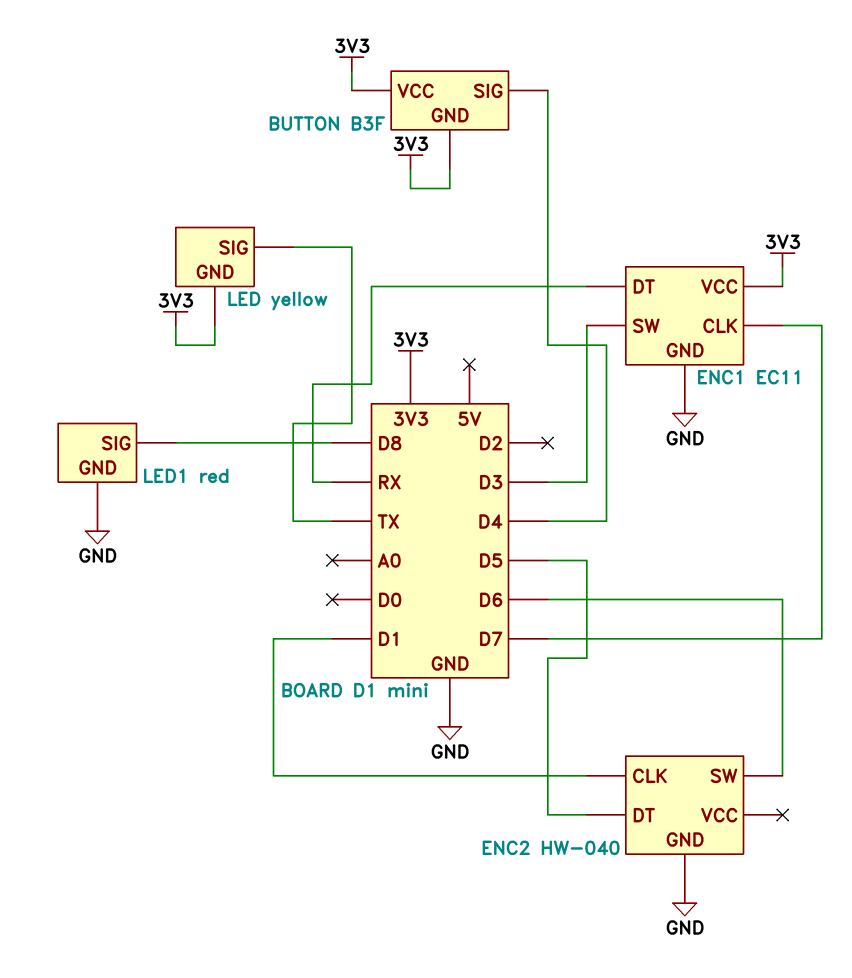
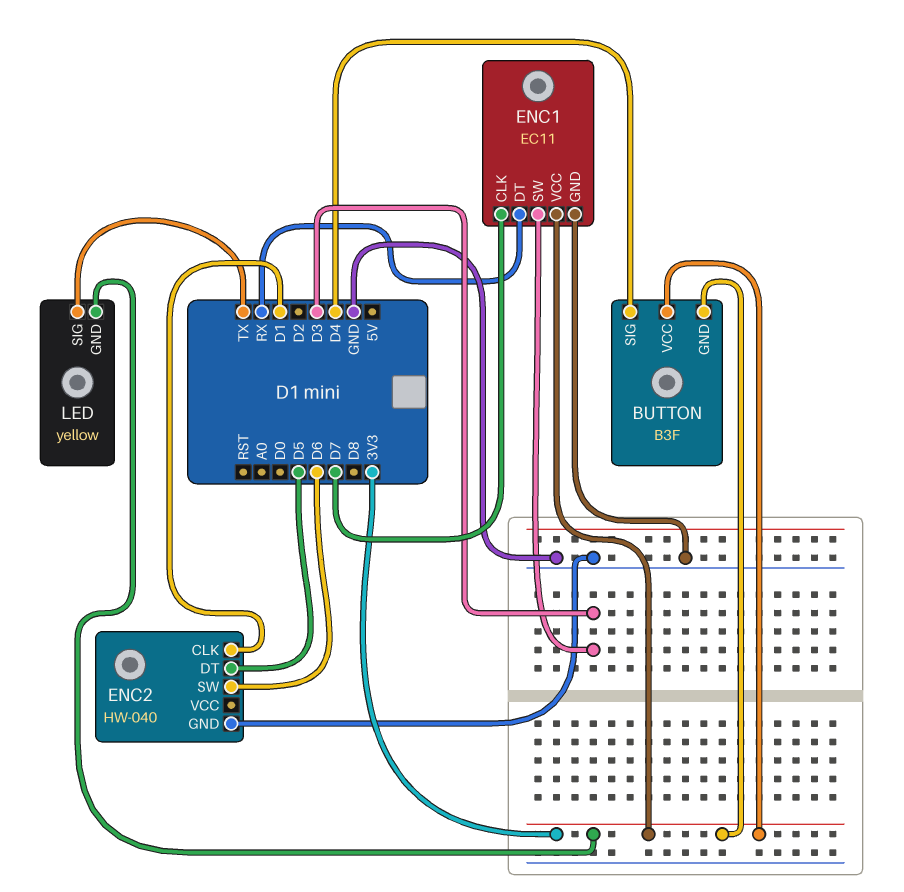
LED1: red -> none
LED1 pin GND: GND -> none
LED1 pin SIG: D8 -> none

